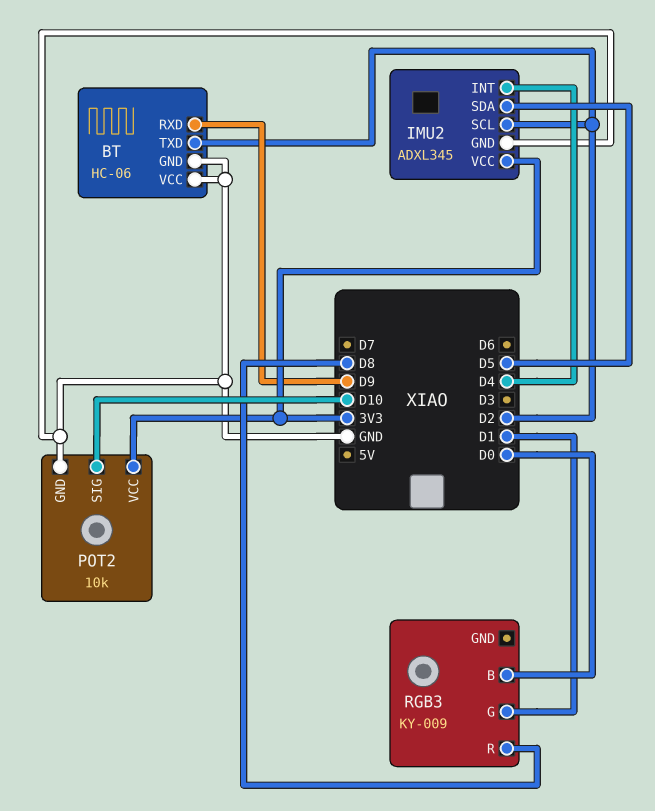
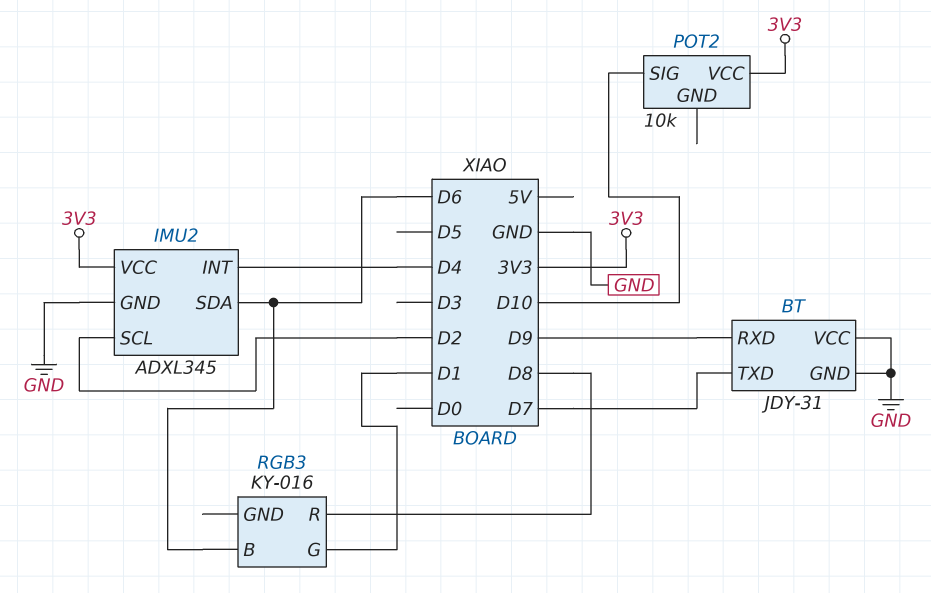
BT: HC-06 -> JDY-31
BT pin TXD: D2 -> D7
IMU2 pin SDA: D5 -> D6
POT2 pin GND: GND -> none
RGB3: KY-009 -> KY-016
RGB3 pin B: D0 -> D6

